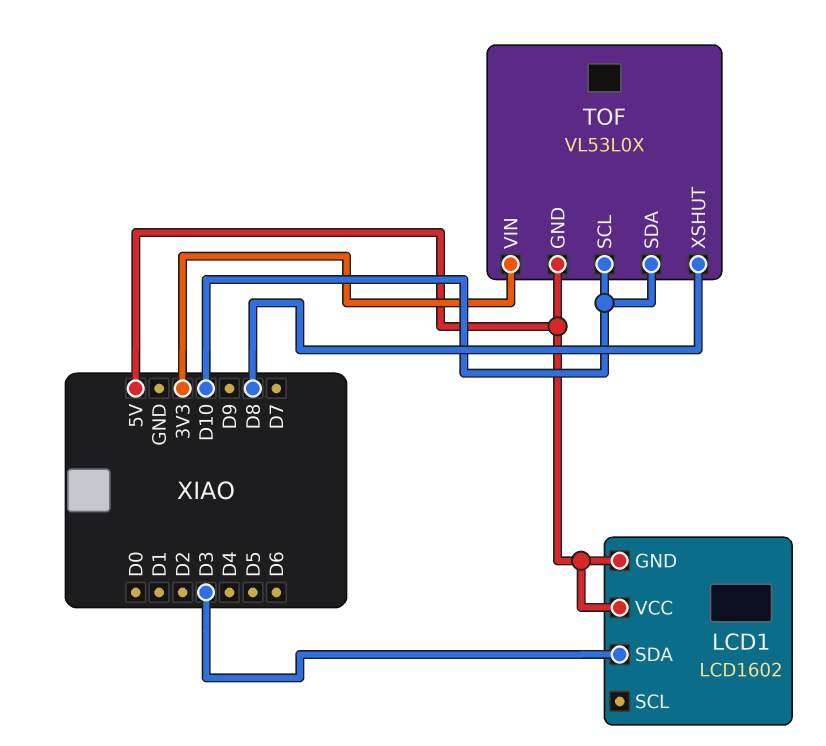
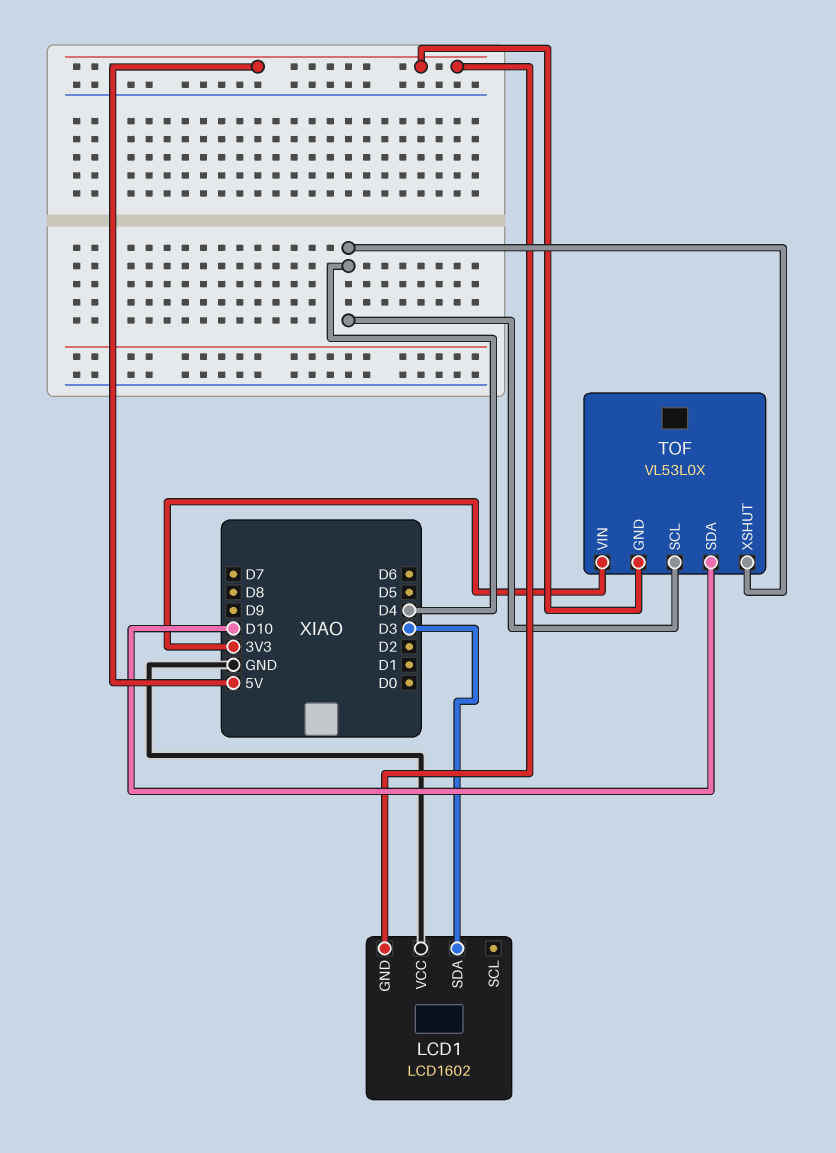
LCD1 pin VCC: 5V -> GND
TOF pin SCL: D10 -> D4
TOF pin XSHUT: D8 -> D4

